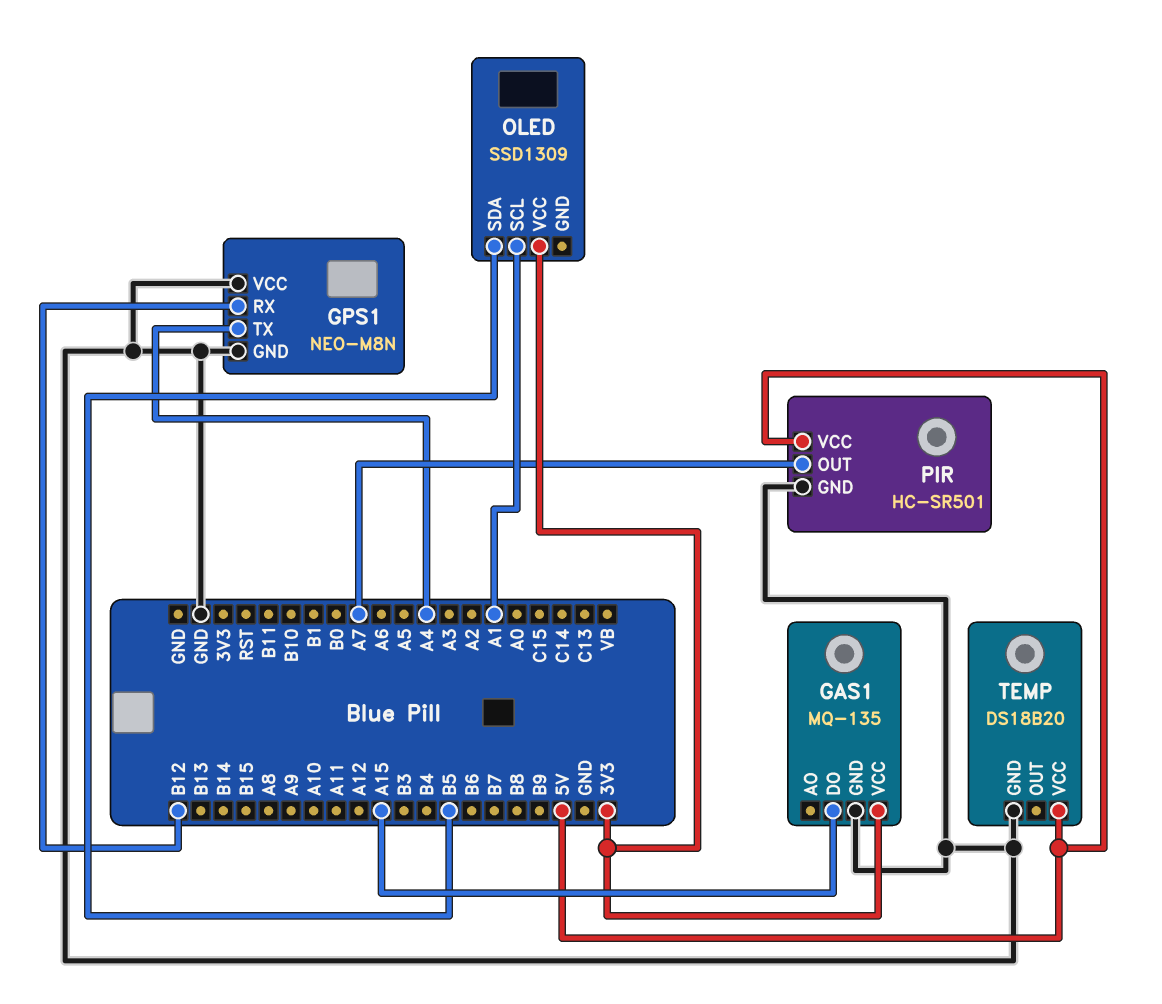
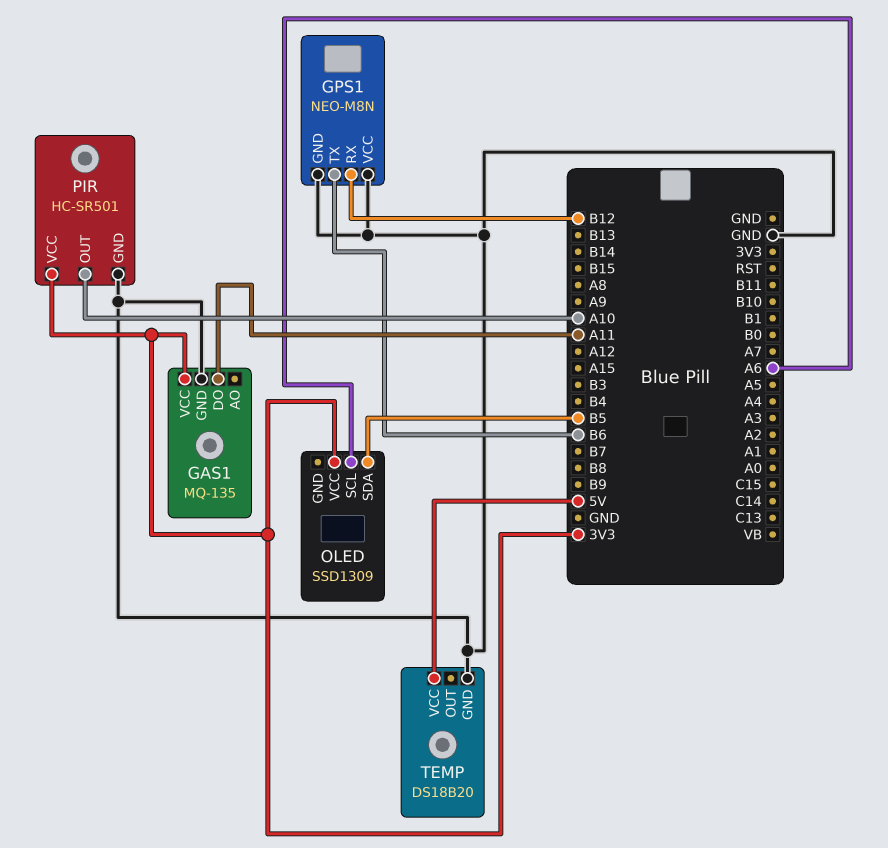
GAS1 pin DO: A15 -> A11
GPS1 pin TX: A4 -> B6
OLED pin SCL: A1 -> A6
PIR pin OUT: A7 -> A10
PIR pin VCC: 5V -> 3V3

